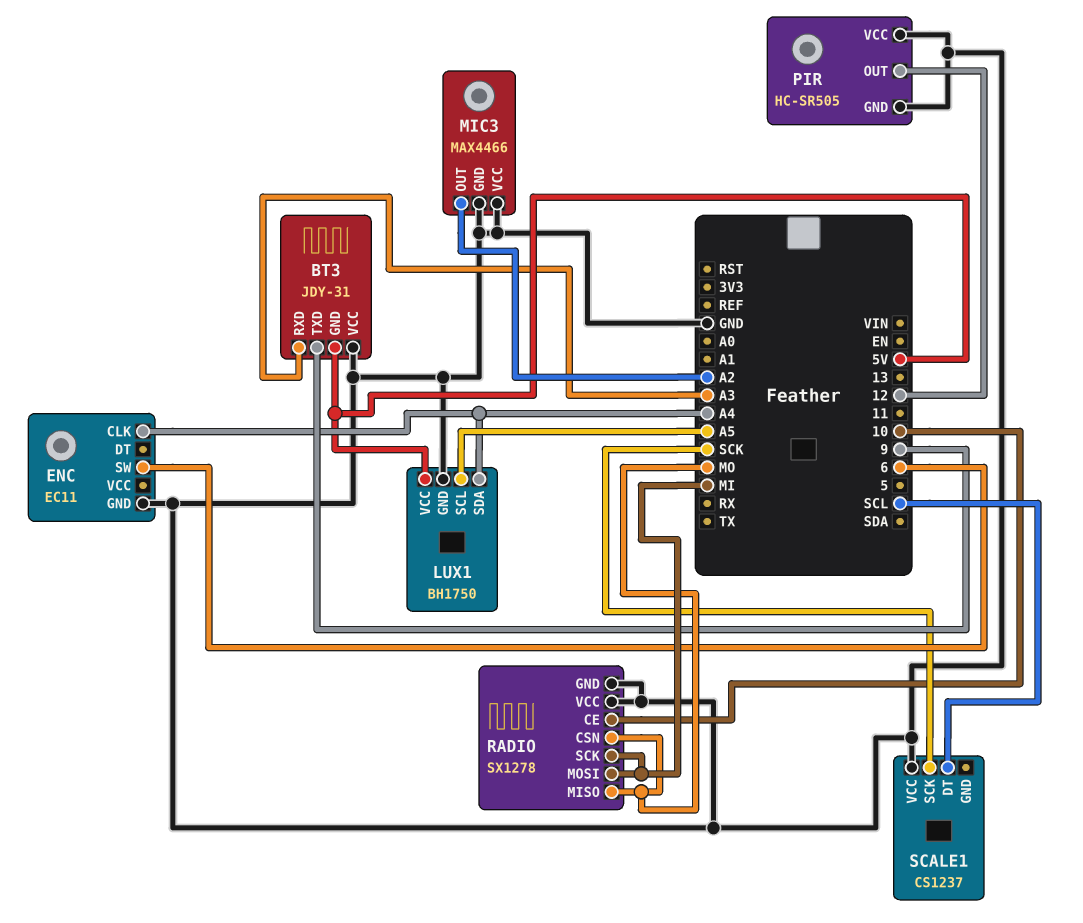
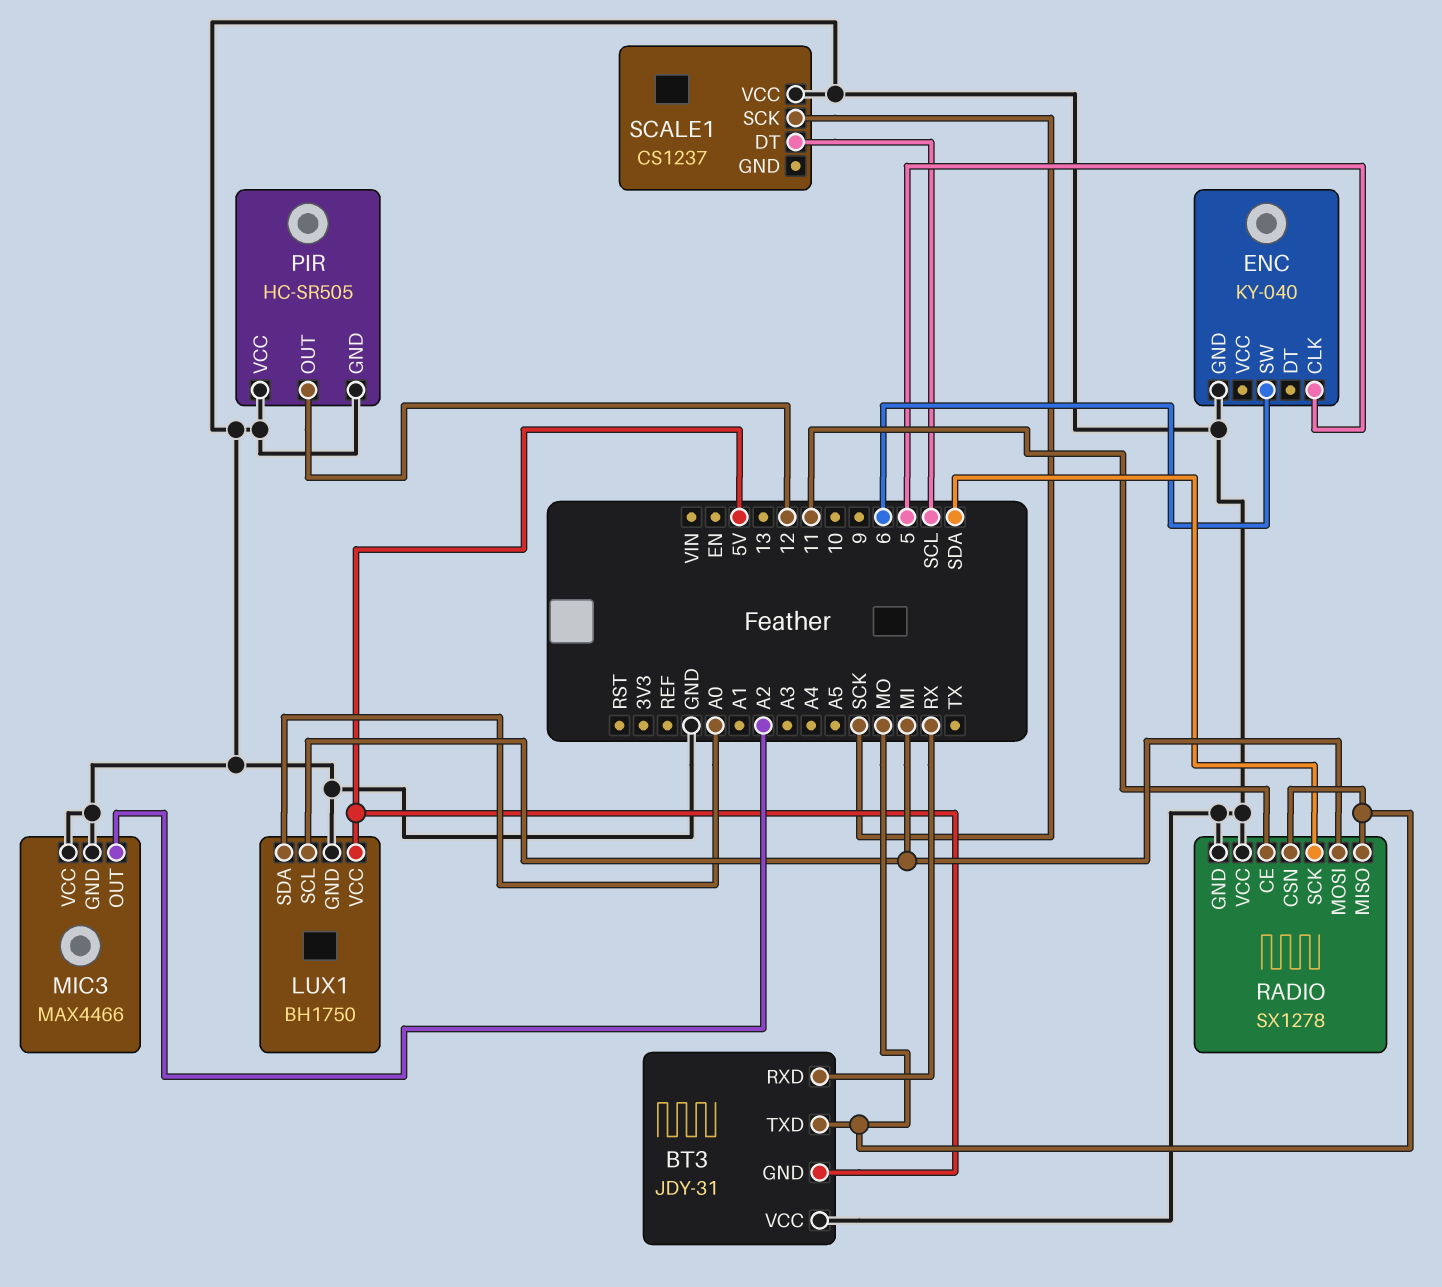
BT3 pin RXD: A3 -> RX
BT3 pin TXD: 9 -> MO
ENC: EC11 -> KY-040
ENC pin CLK: A4 -> 5
LUX1 pin SCL: A5 -> MI
LUX1 pin SDA: A4 -> A0
RADIO pin CE: 10 -> 11
RADIO pin SCK: MI -> SDA

